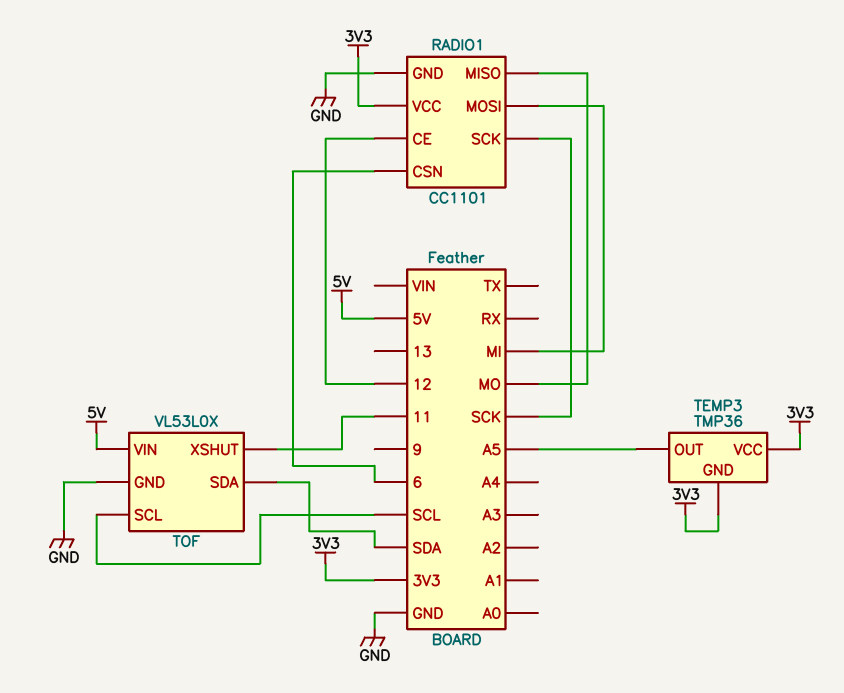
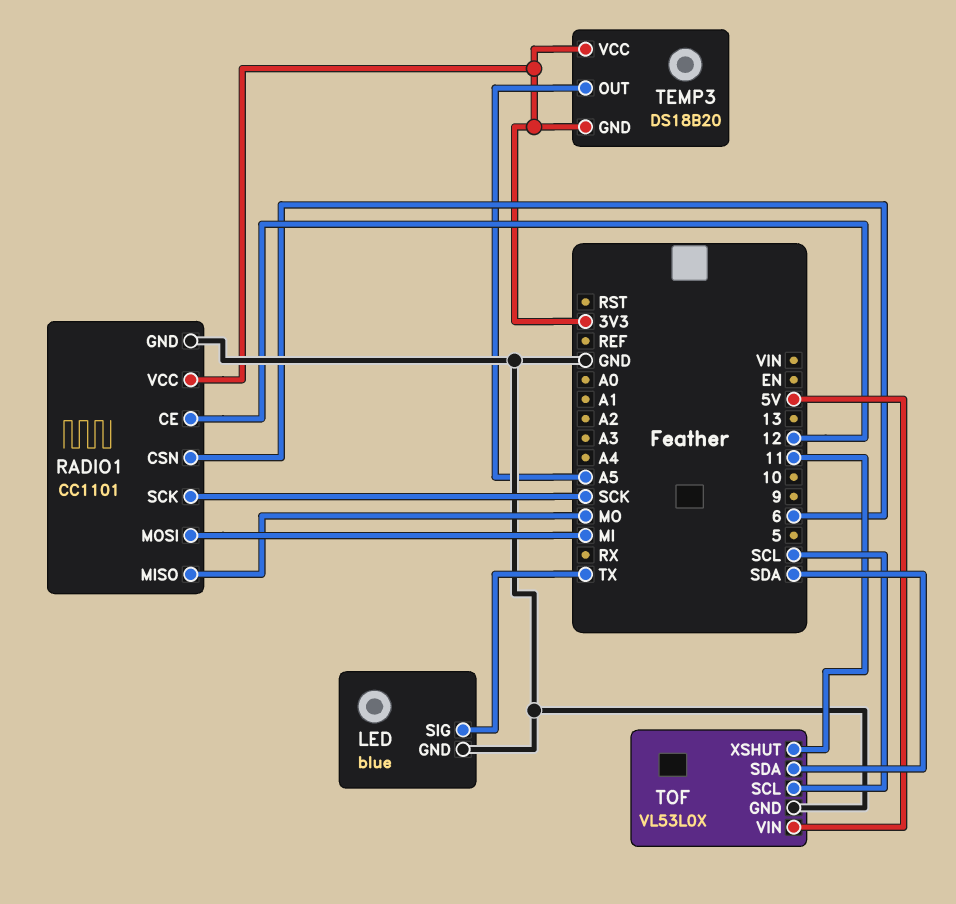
LED: none -> blue
LED pin GND: none -> GND
LED pin SIG: none -> TX
TEMP3: TMP36 -> DS18B20

